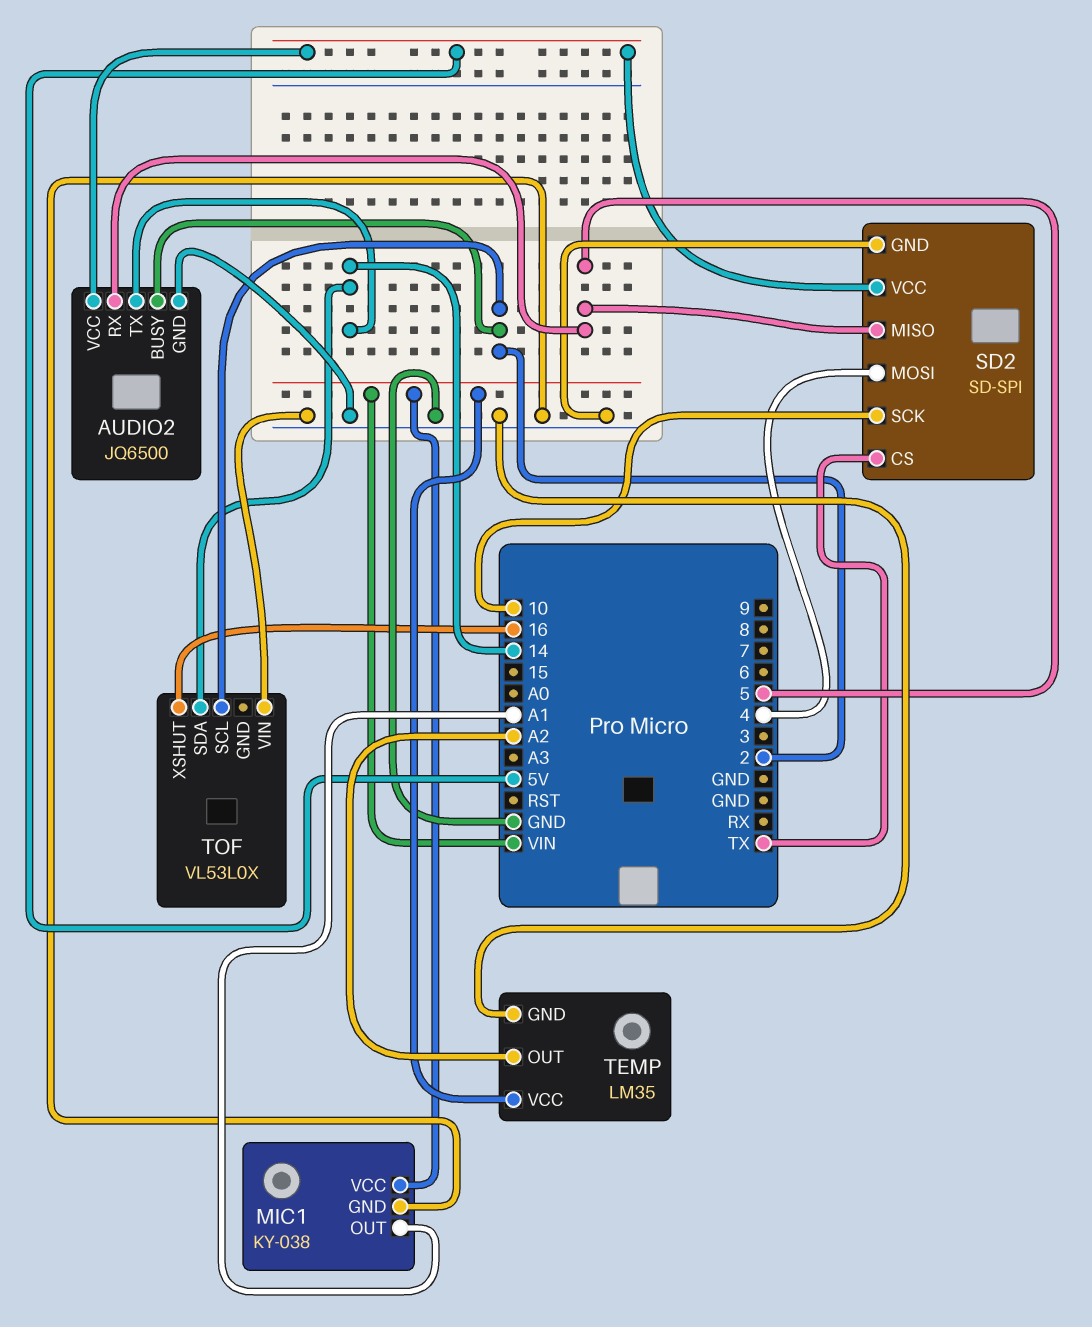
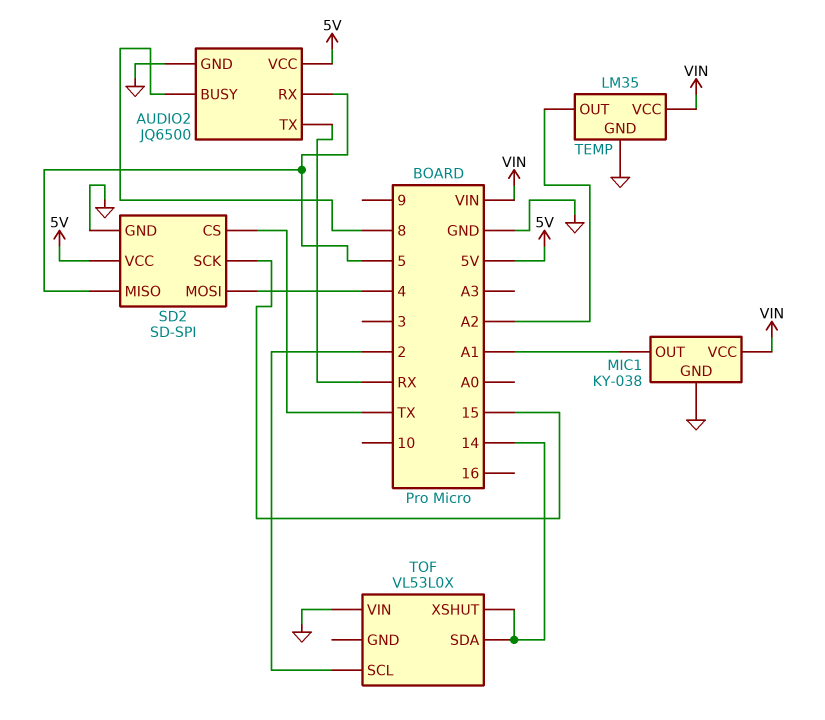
AUDIO2 pin BUSY: 2 -> 8
AUDIO2 pin TX: 14 -> RX
SD2 pin SCK: 10 -> 15
TOF pin XSHUT: 16 -> 14

